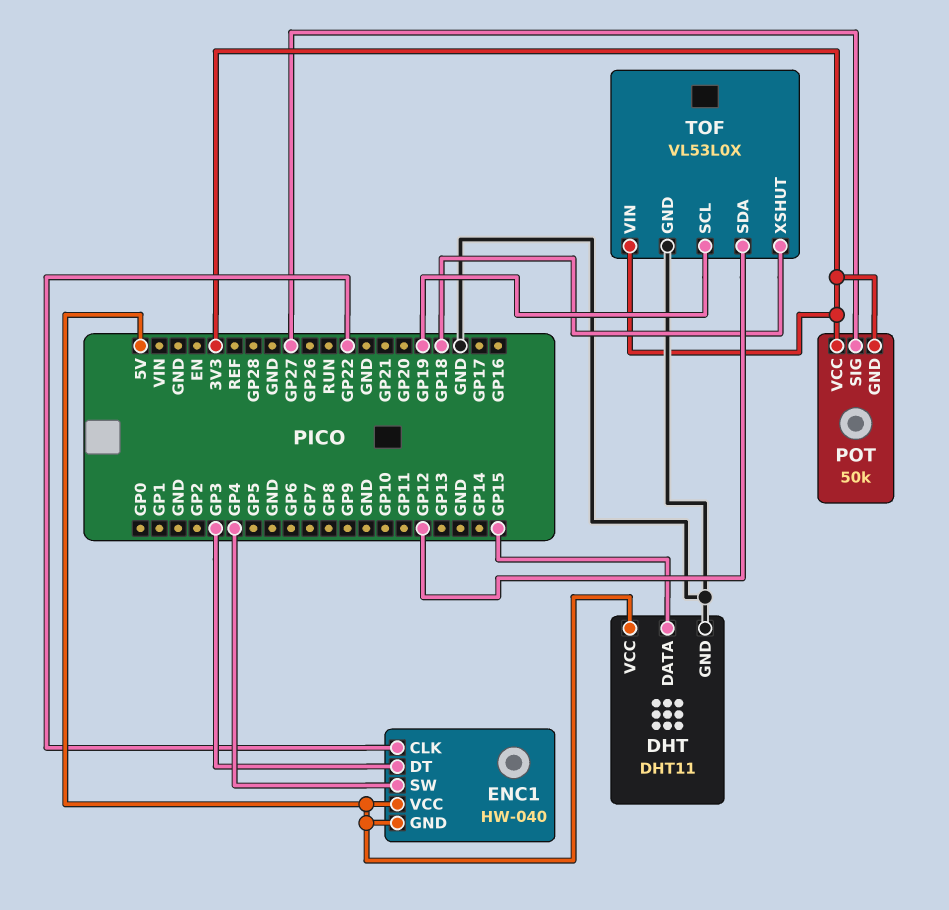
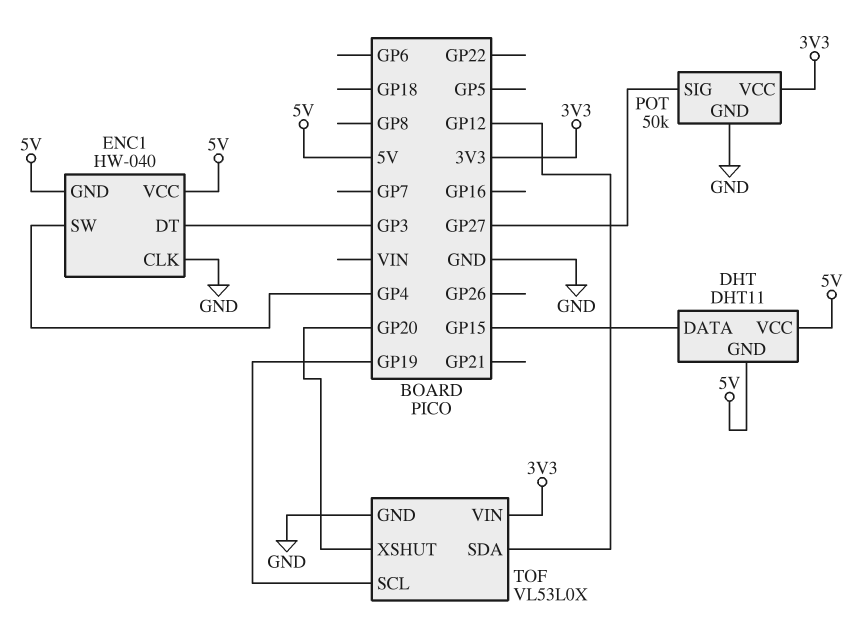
DHT pin GND: GND -> 5V
ENC1 pin CLK: GP22 -> GND
POT pin GND: 3V3 -> GND
TOF pin XSHUT: GP18 -> GP20

